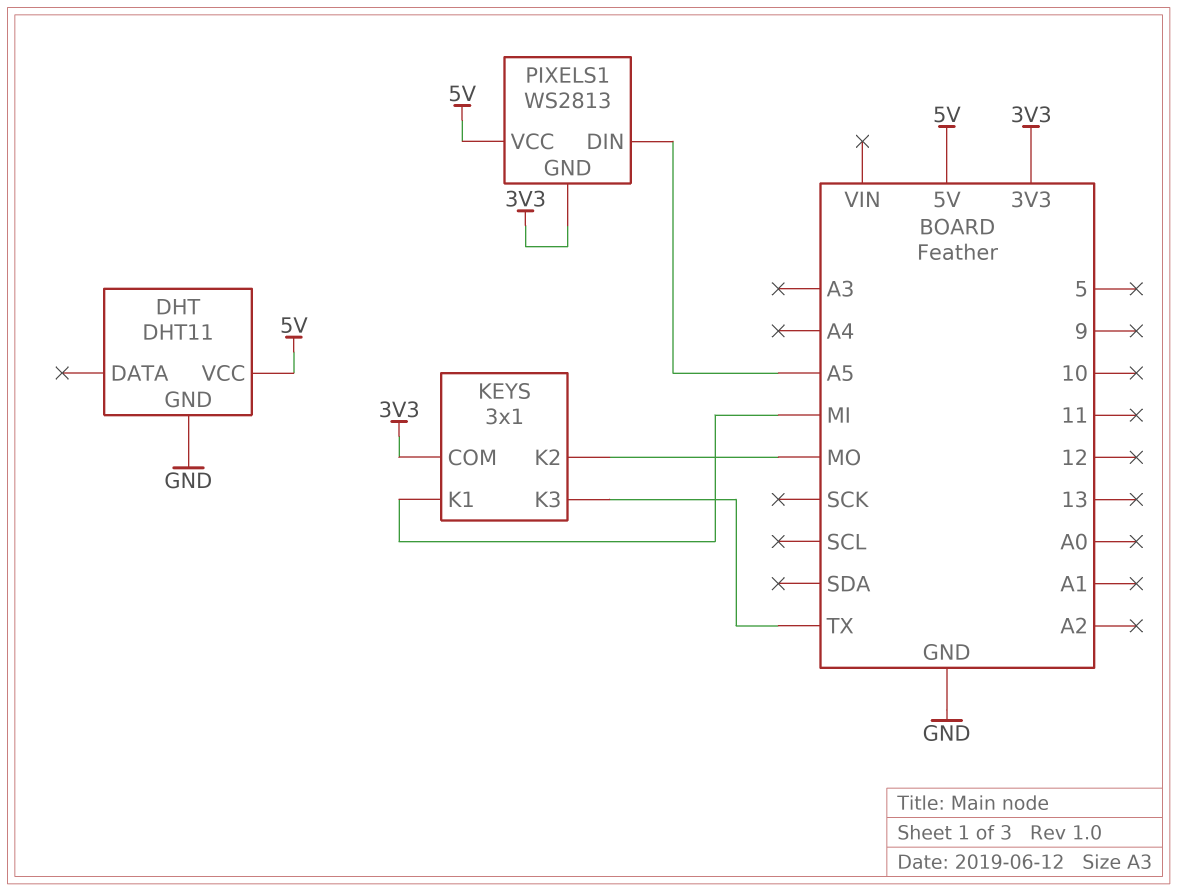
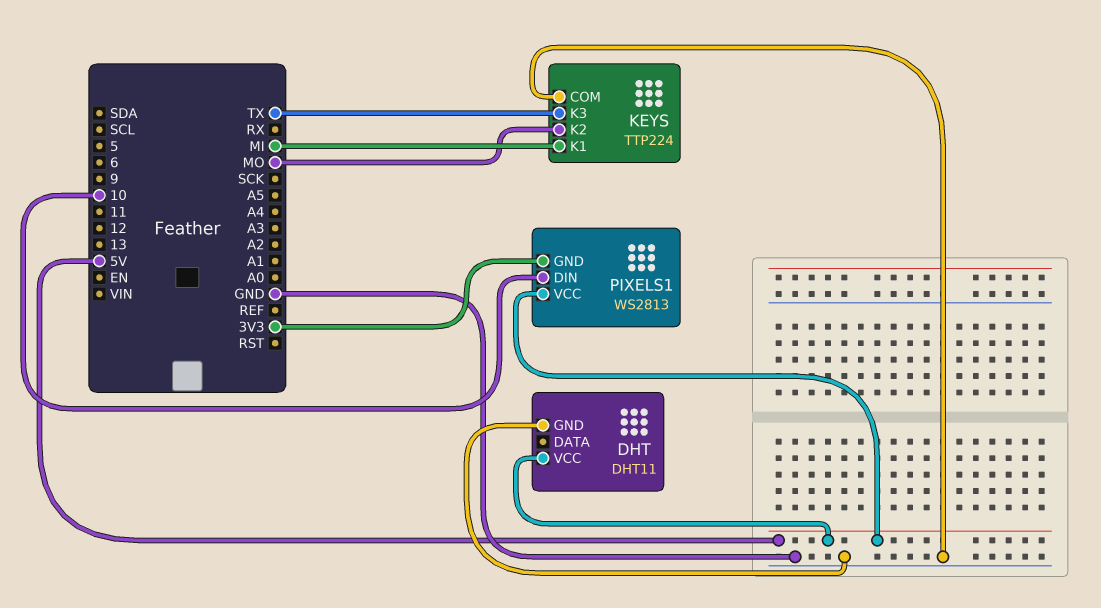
KEYS: 3x1 -> TTP224
KEYS pin COM: 3V3 -> GND
PIXELS1 pin DIN: A5 -> 10

